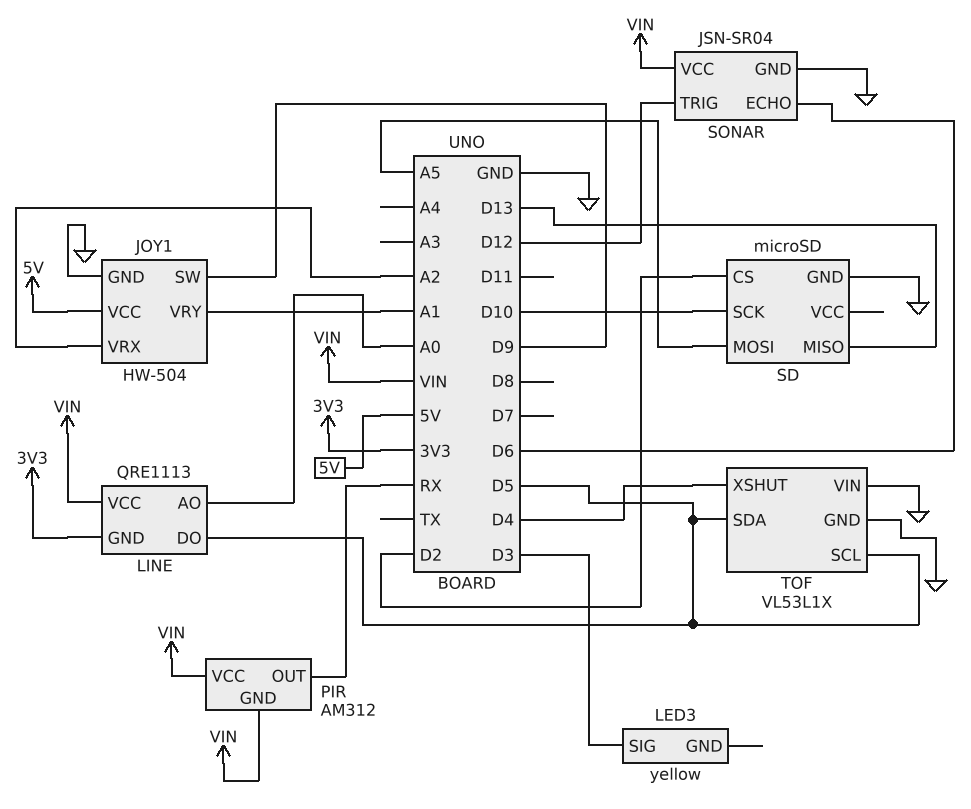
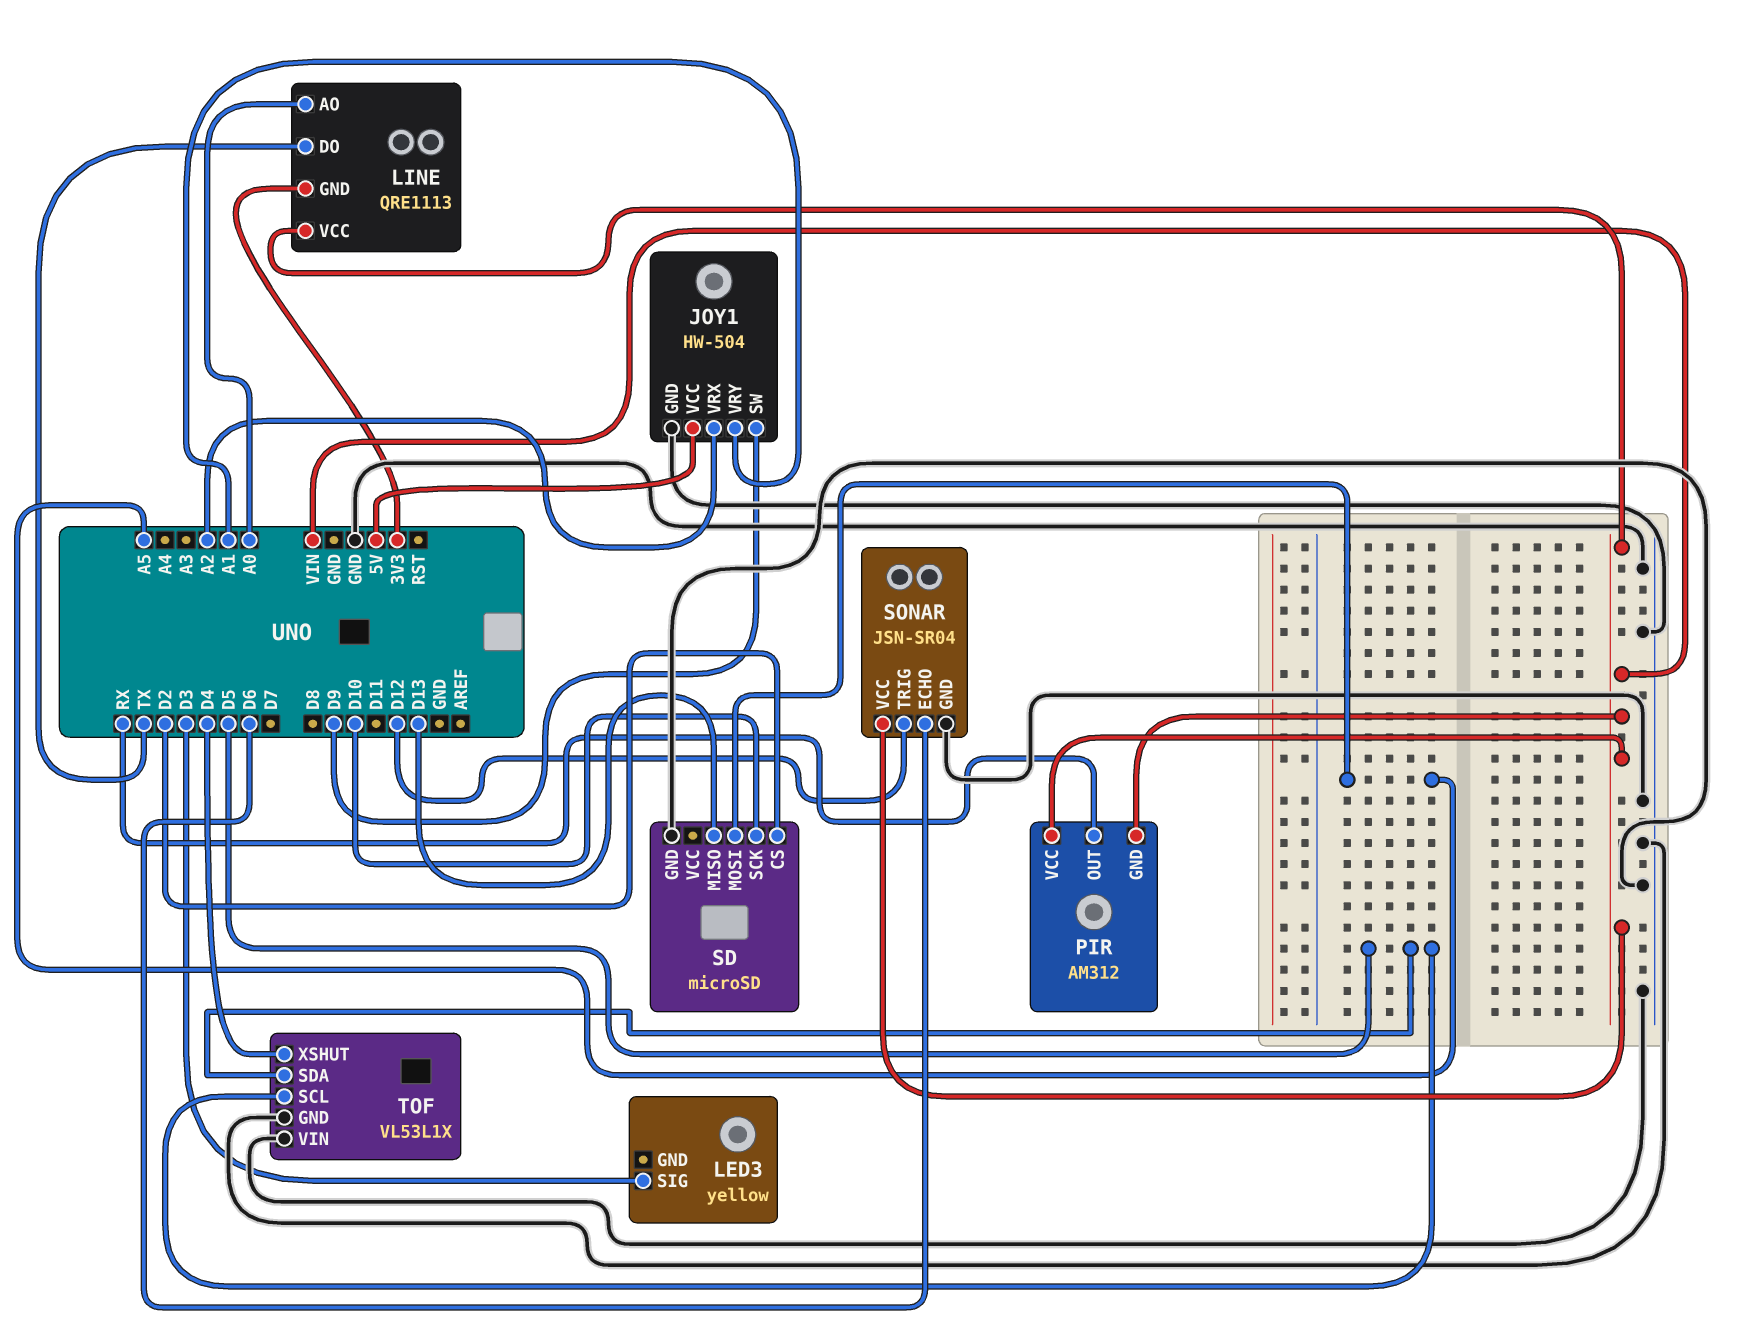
LINE pin DO: D5 -> TX

